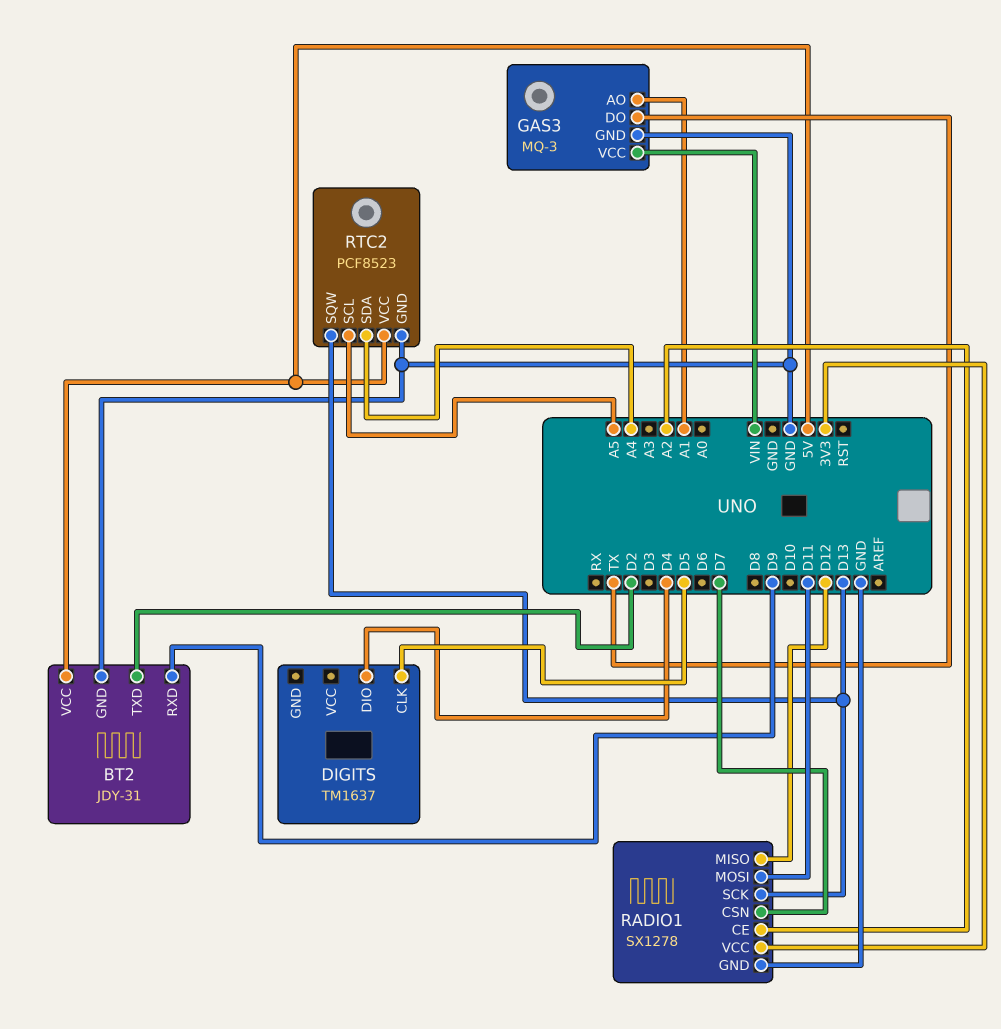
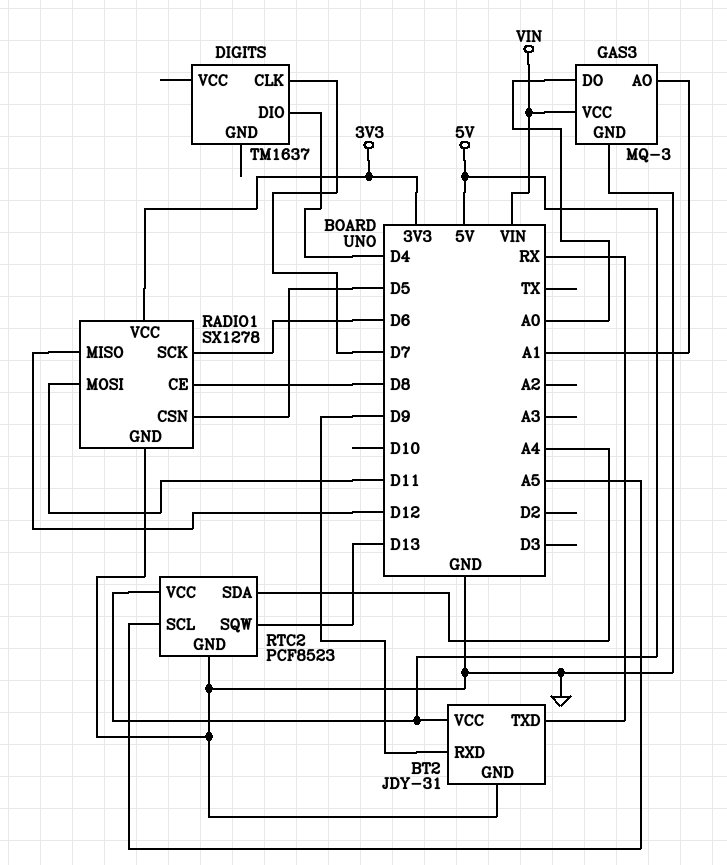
BT2 pin TXD: D2 -> RX
DIGITS pin CLK: D5 -> D7
GAS3 pin DO: TX -> A0
RADIO1 pin CE: A2 -> D8
RADIO1 pin CSN: D7 -> D5
RADIO1 pin SCK: D13 -> D6

